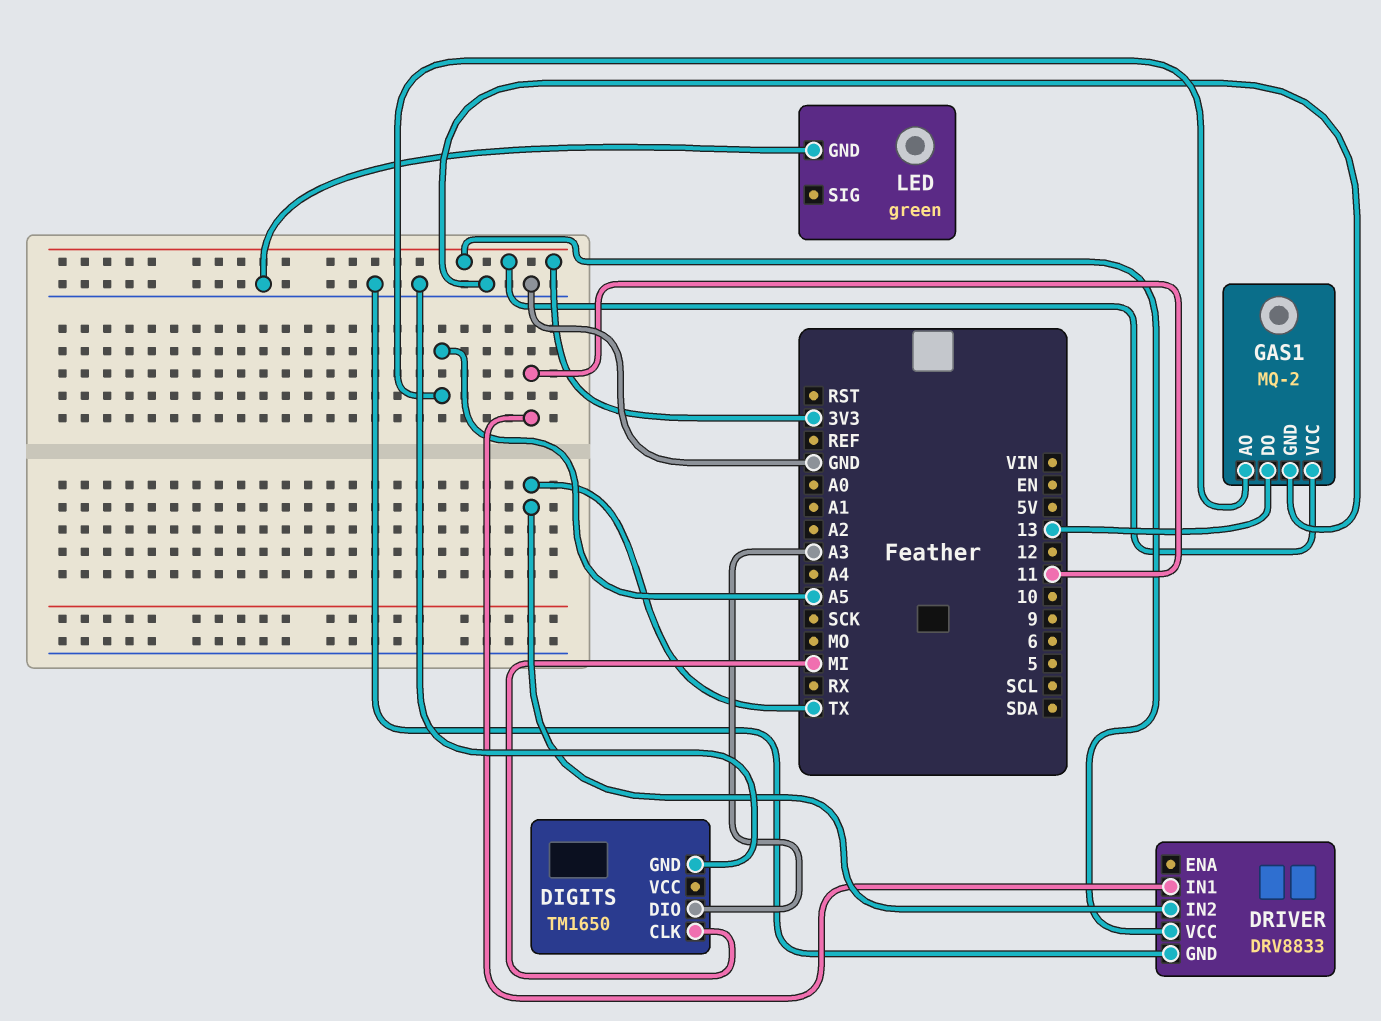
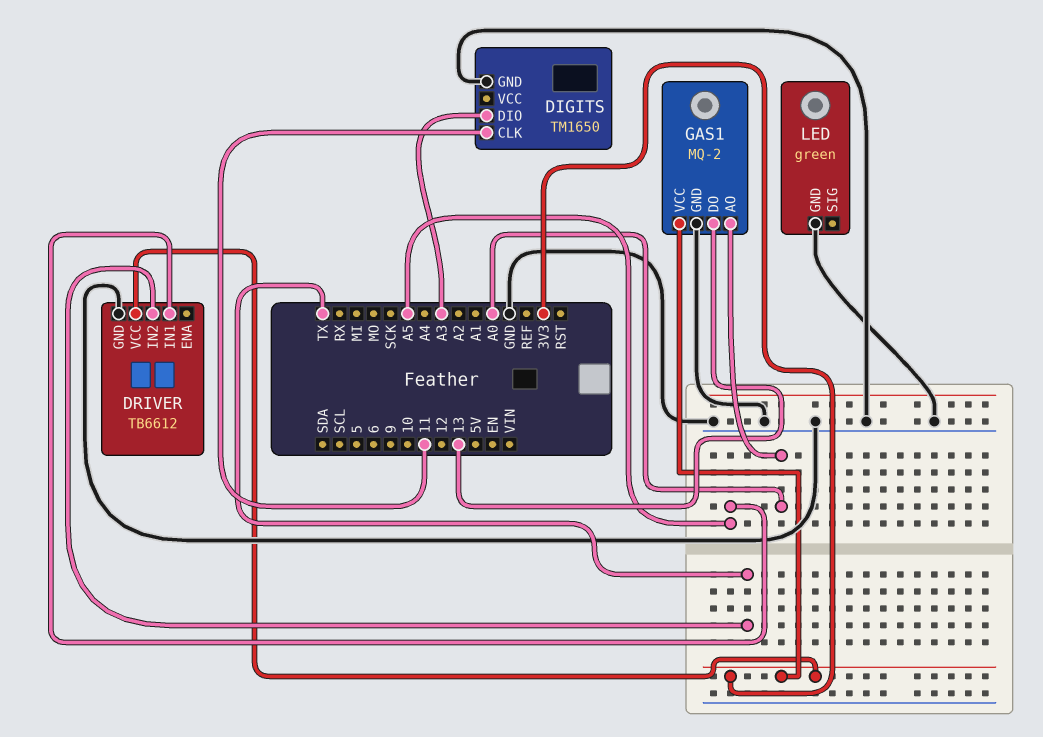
DIGITS pin CLK: MI -> 11
DRIVER: DRV8833 -> TB6612
DRIVER pin IN1: 11 -> A5
GAS1 pin AO: A5 -> A0

